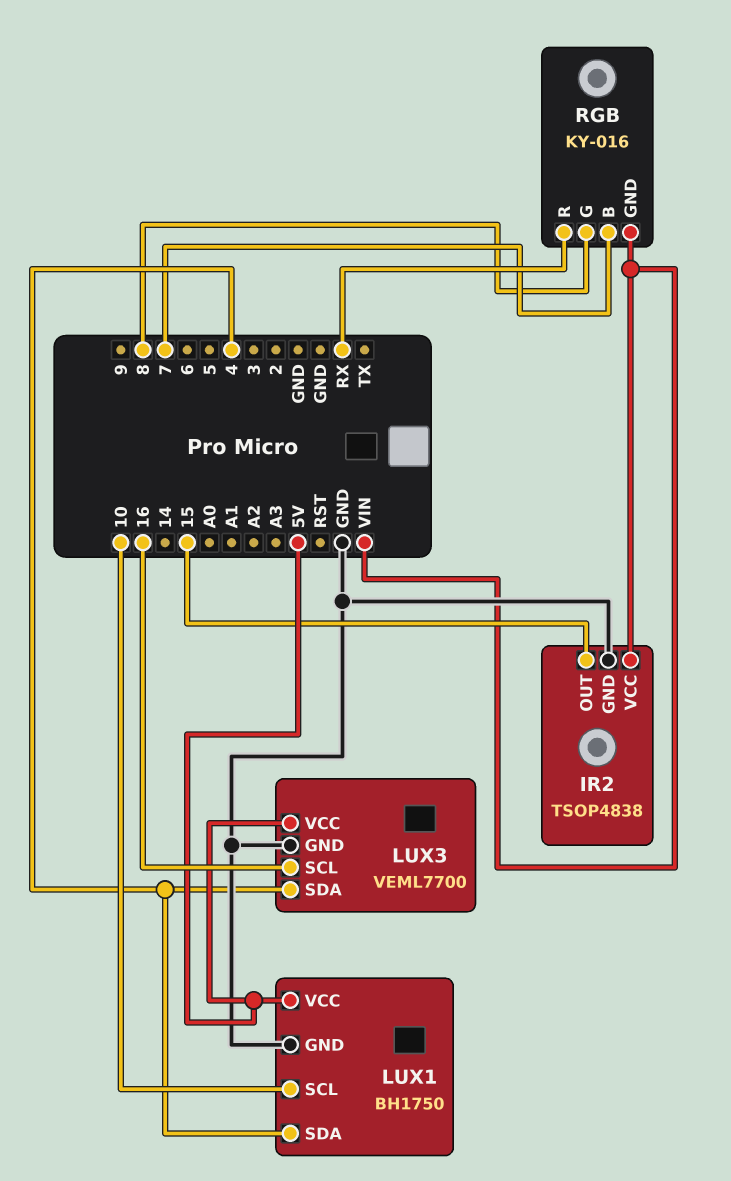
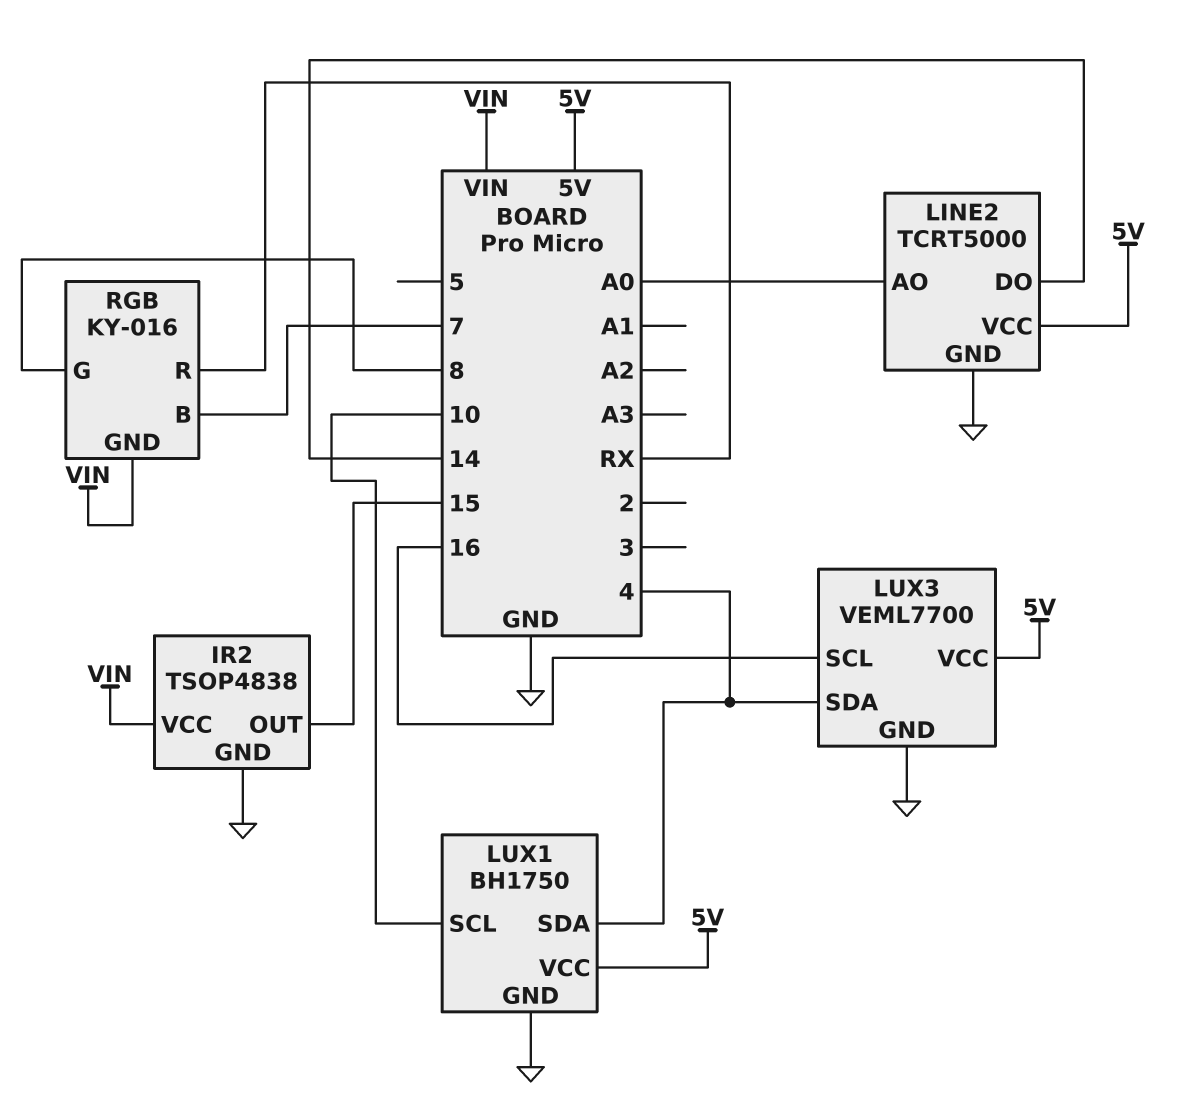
LINE2: none -> TCRT5000
LINE2 pin AO: none -> A0
LINE2 pin DO: none -> 14
LINE2 pin GND: none -> GND
LINE2 pin VCC: none -> 5V

